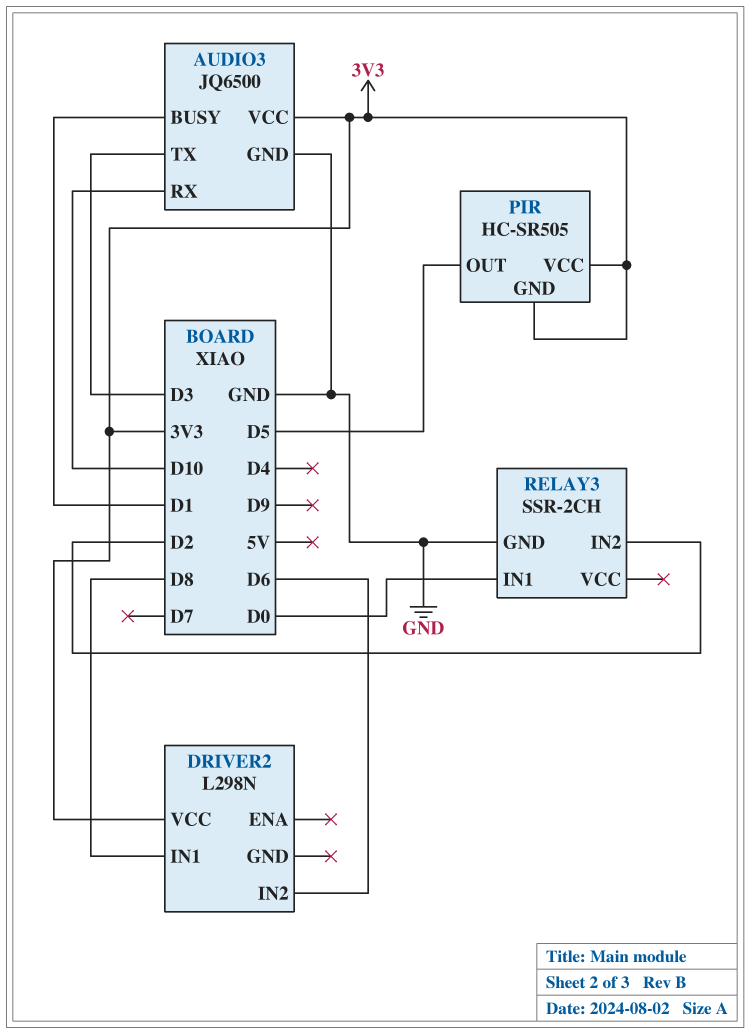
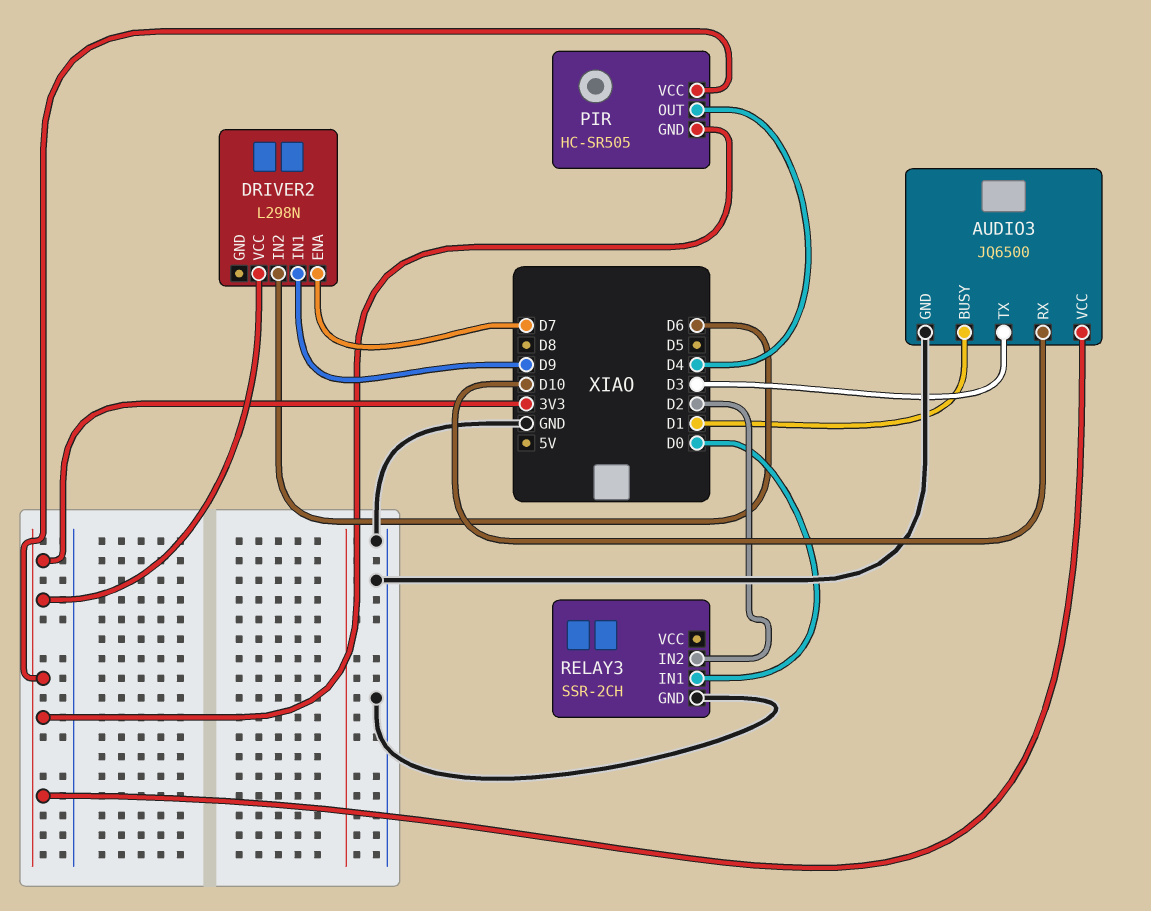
DRIVER2 pin ENA: none -> D7
DRIVER2 pin IN1: D8 -> D9
PIR pin OUT: D5 -> D4

